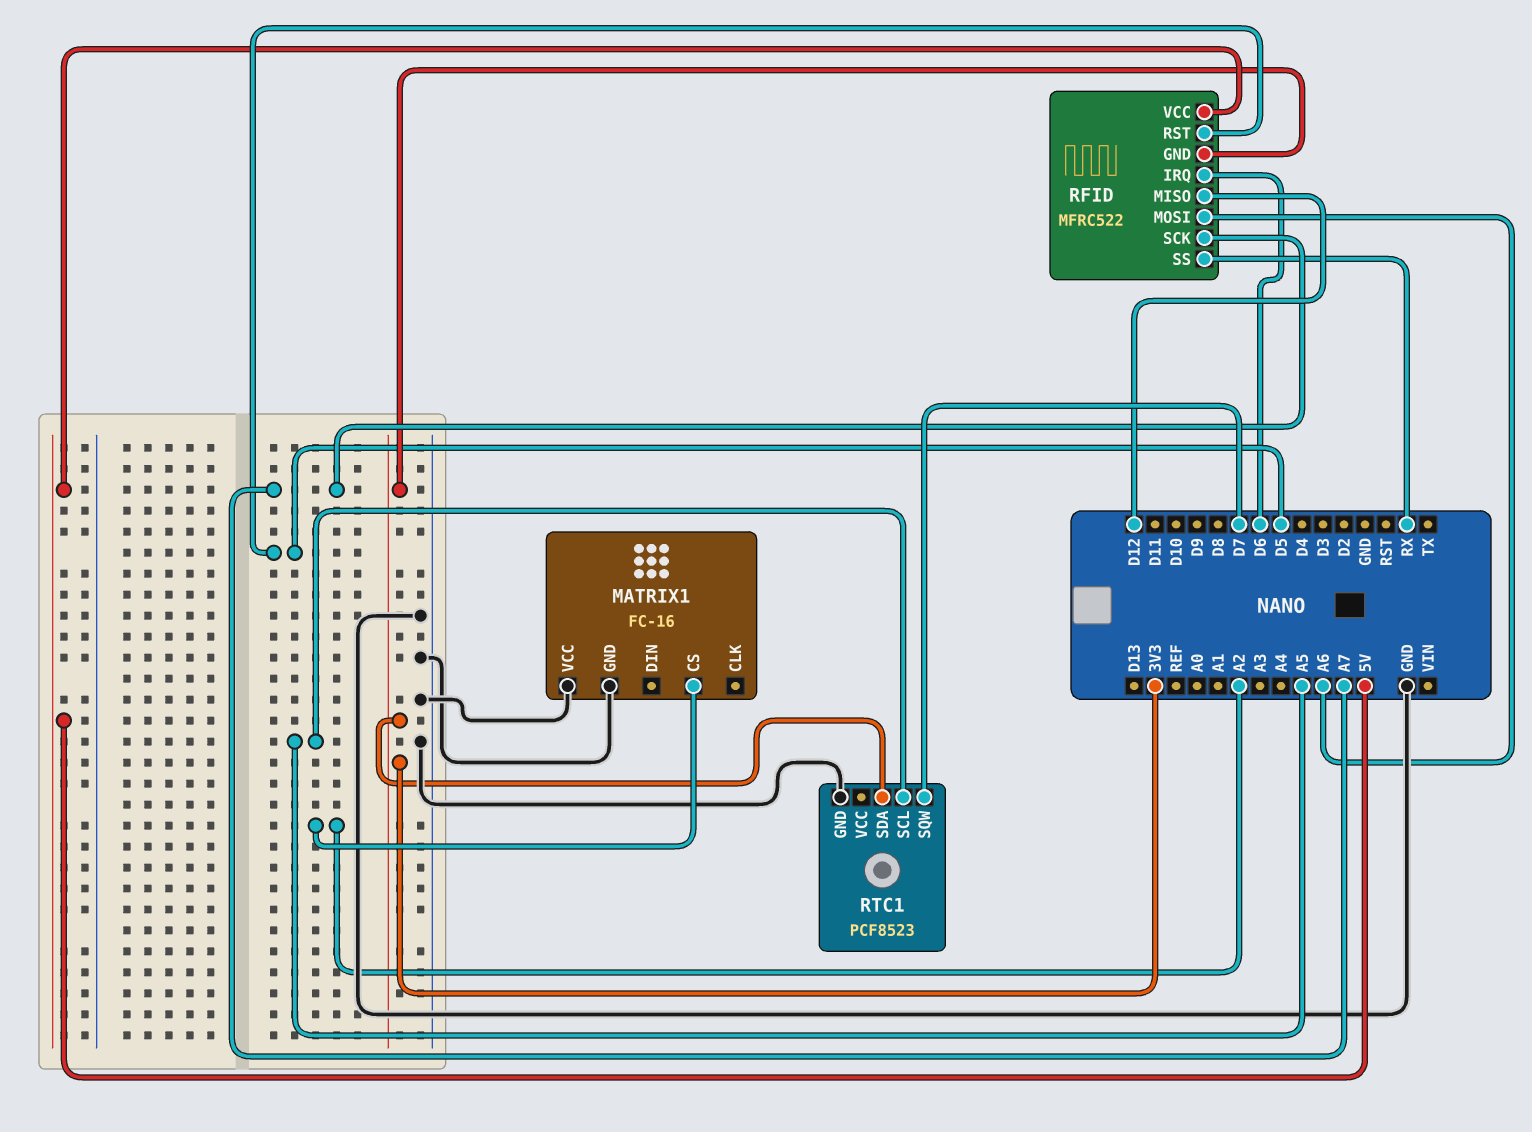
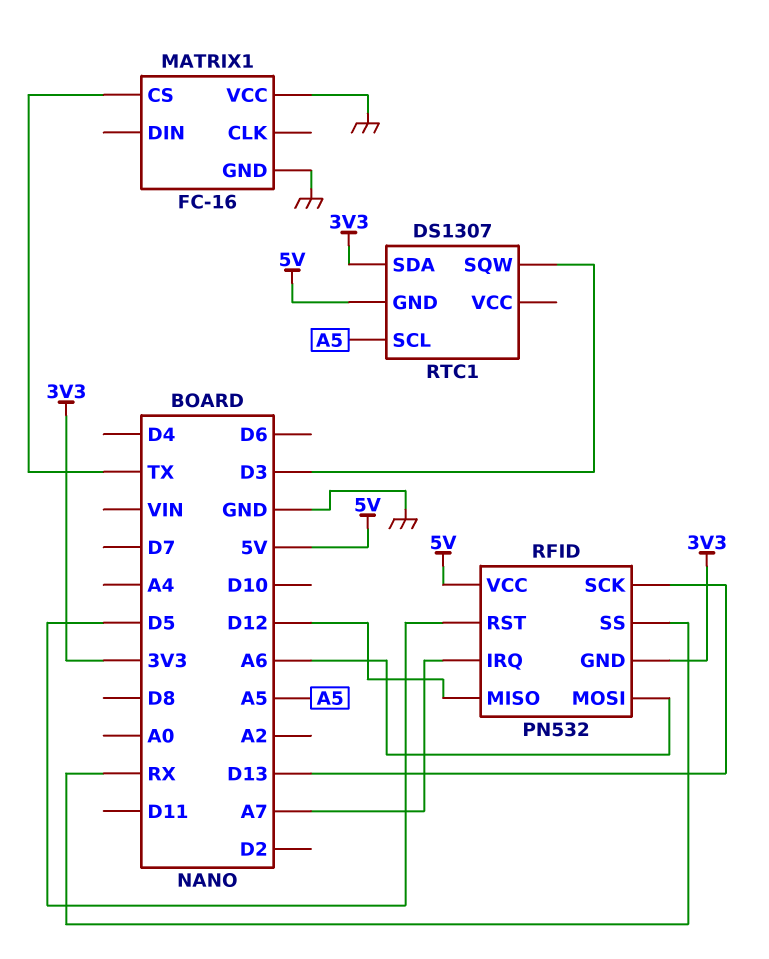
MATRIX1 pin CS: A2 -> TX
RFID: MFRC522 -> PN532
RFID pin IRQ: D6 -> A7
RFID pin SCK: A7 -> D13
RTC1: PCF8523 -> DS1307
RTC1 pin GND: GND -> 5V
RTC1 pin SQW: D7 -> D3

